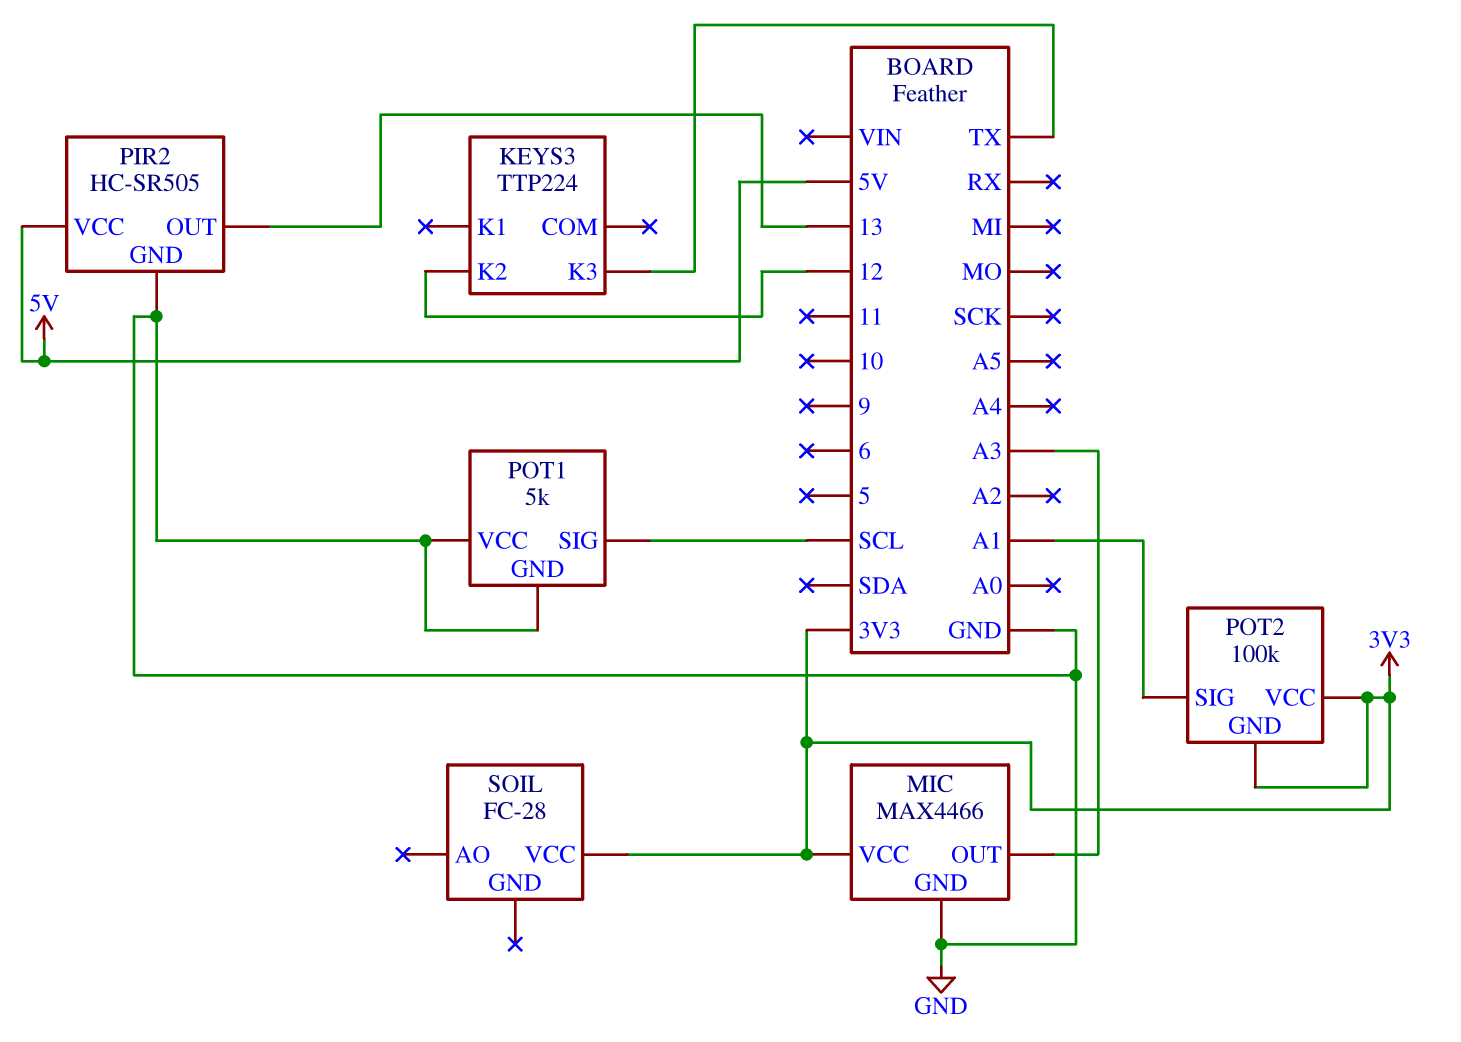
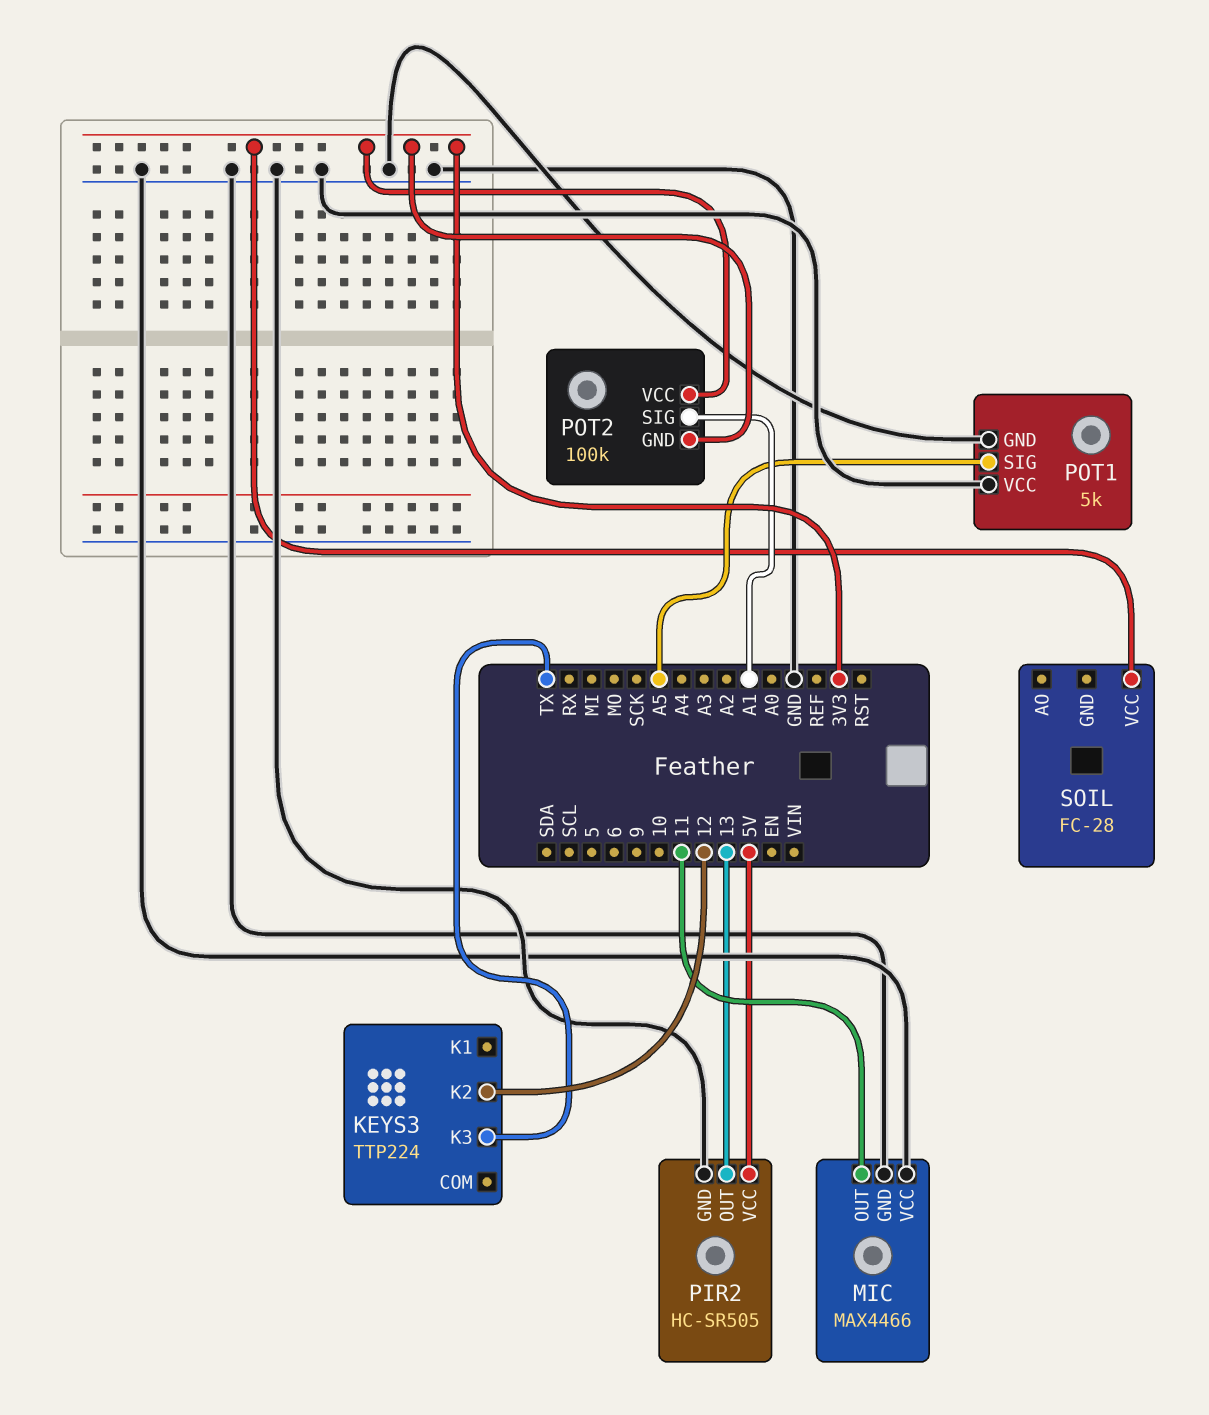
MIC pin OUT: A3 -> 11
MIC pin VCC: 3V3 -> GND
POT1 pin SIG: SCL -> A5

